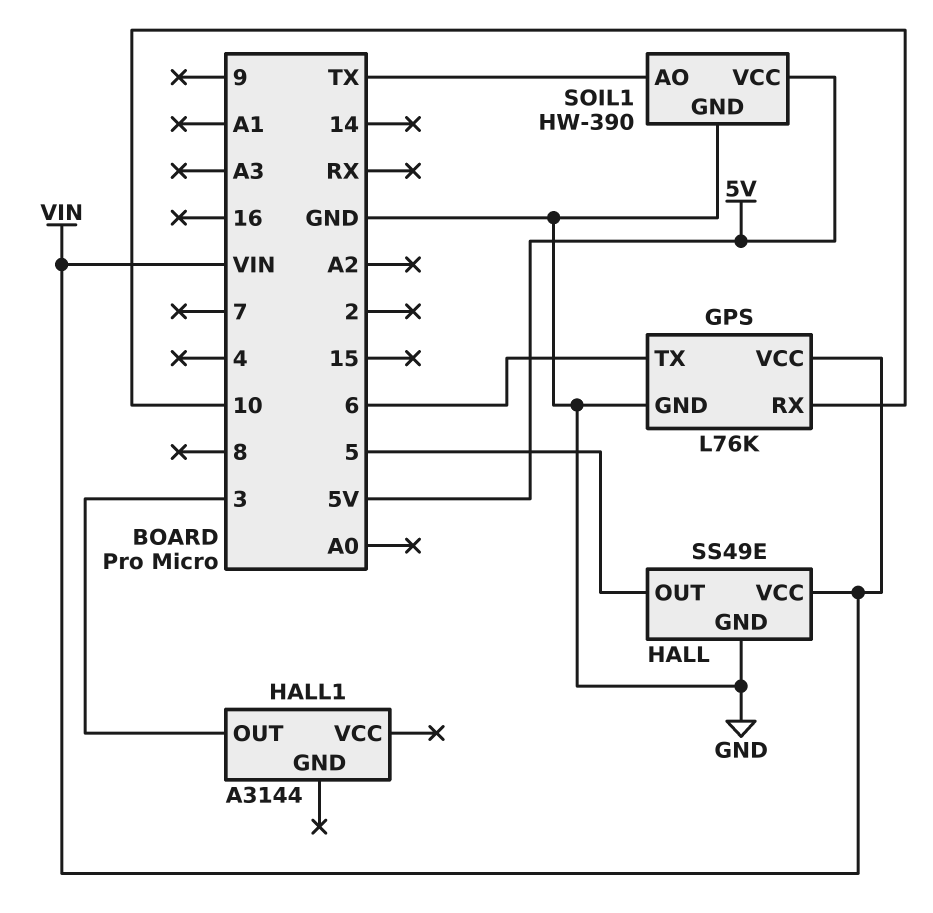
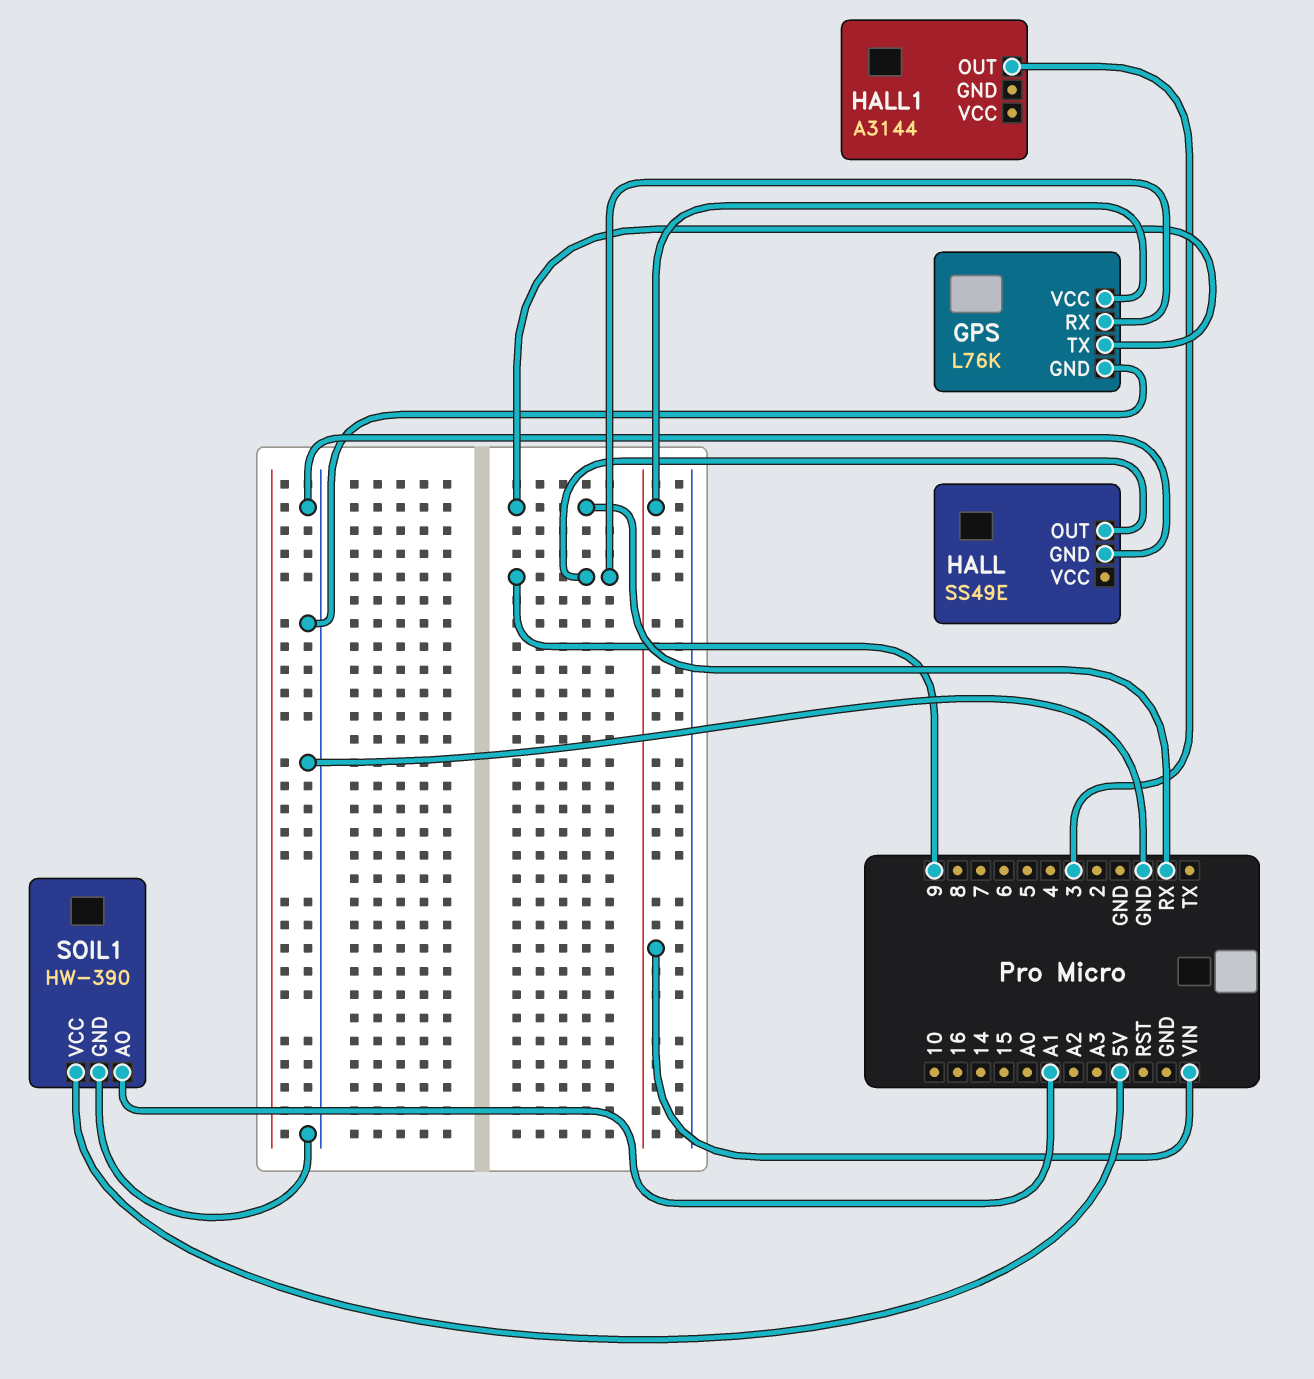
GPS pin RX: 10 -> 9
GPS pin TX: 6 -> RX
HALL pin OUT: 5 -> 9
HALL pin VCC: VIN -> none
SOIL1 pin AO: TX -> A1

